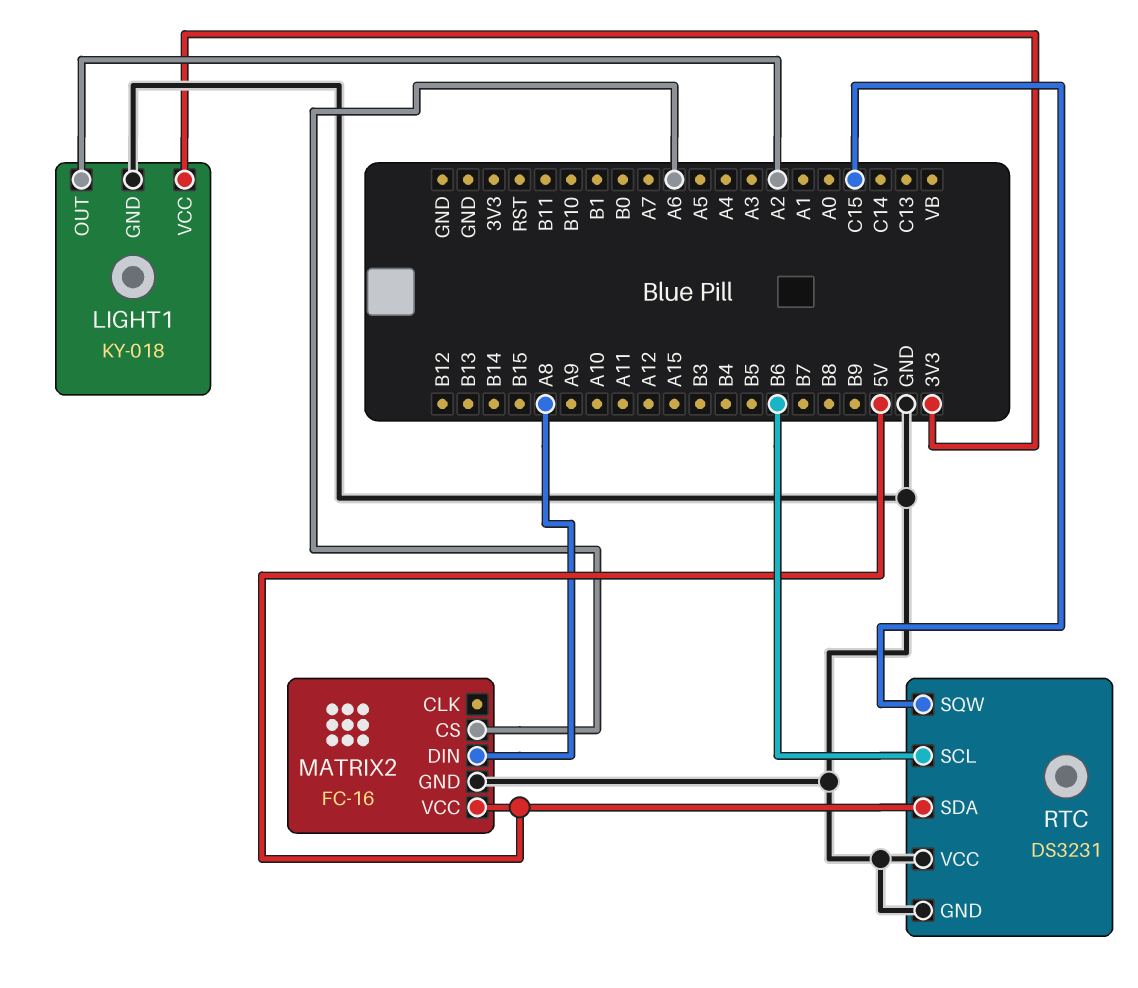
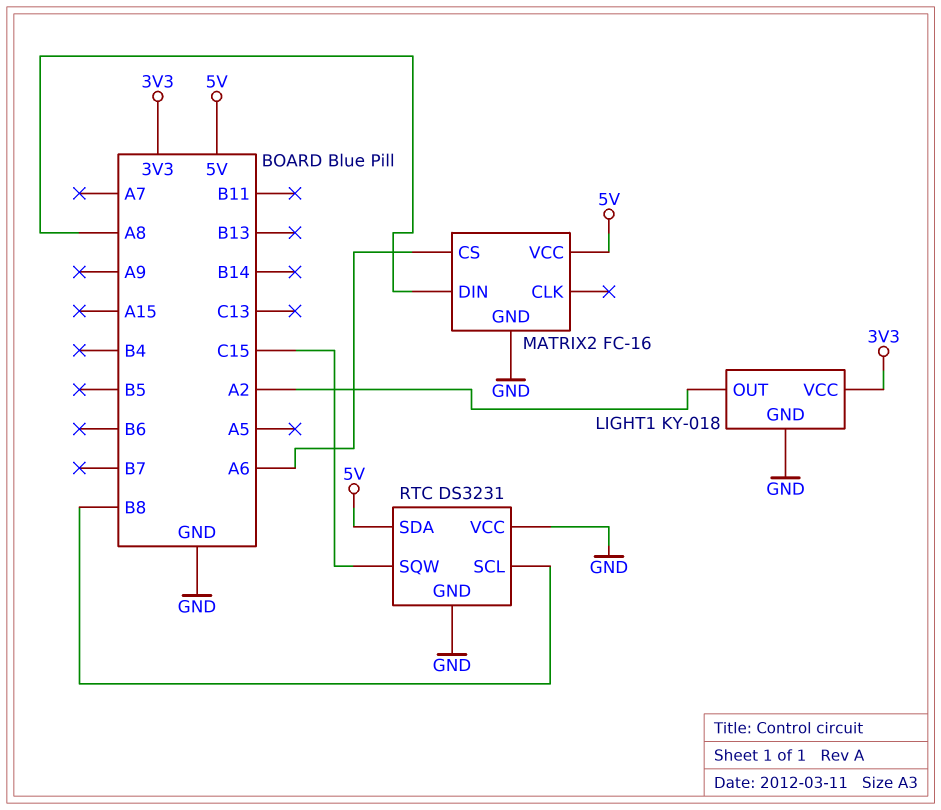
RTC pin SCL: B6 -> B8

